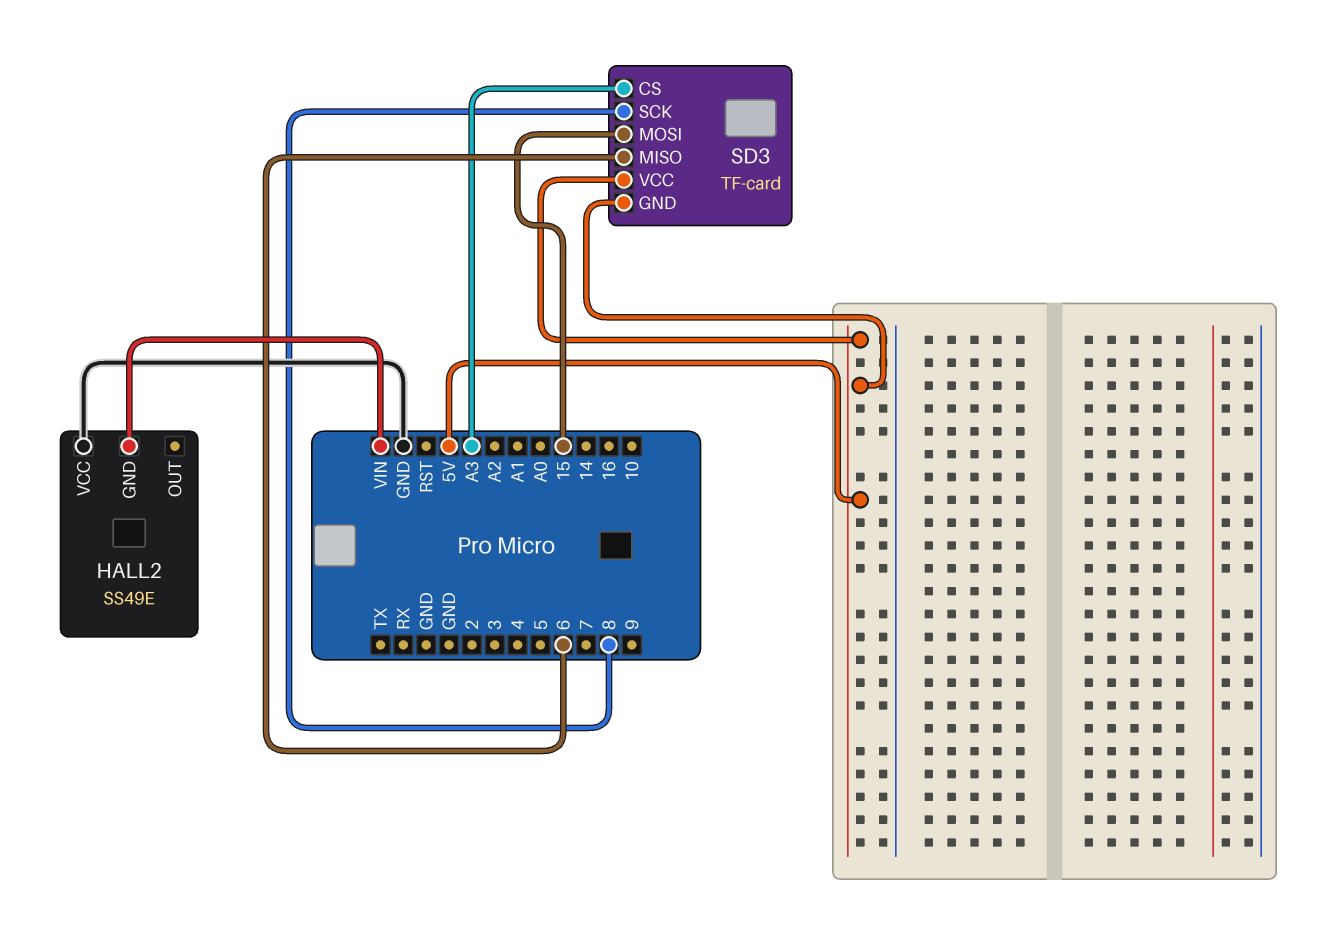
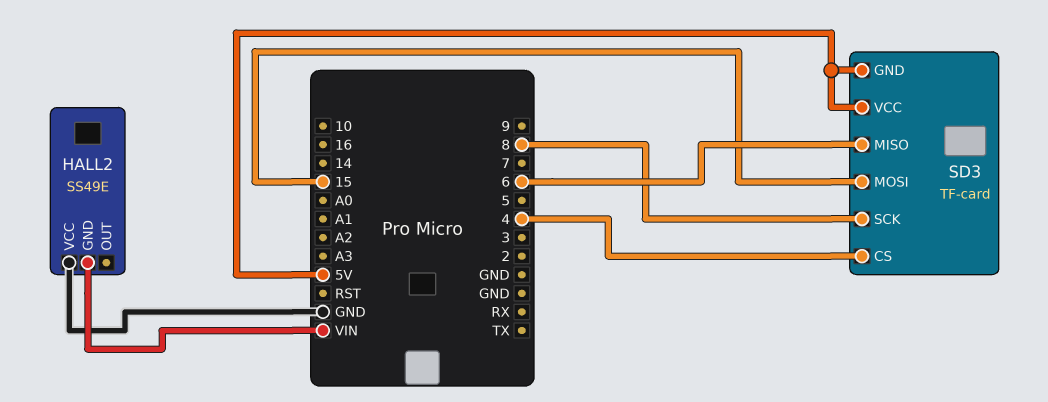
SD3 pin CS: A3 -> 4

